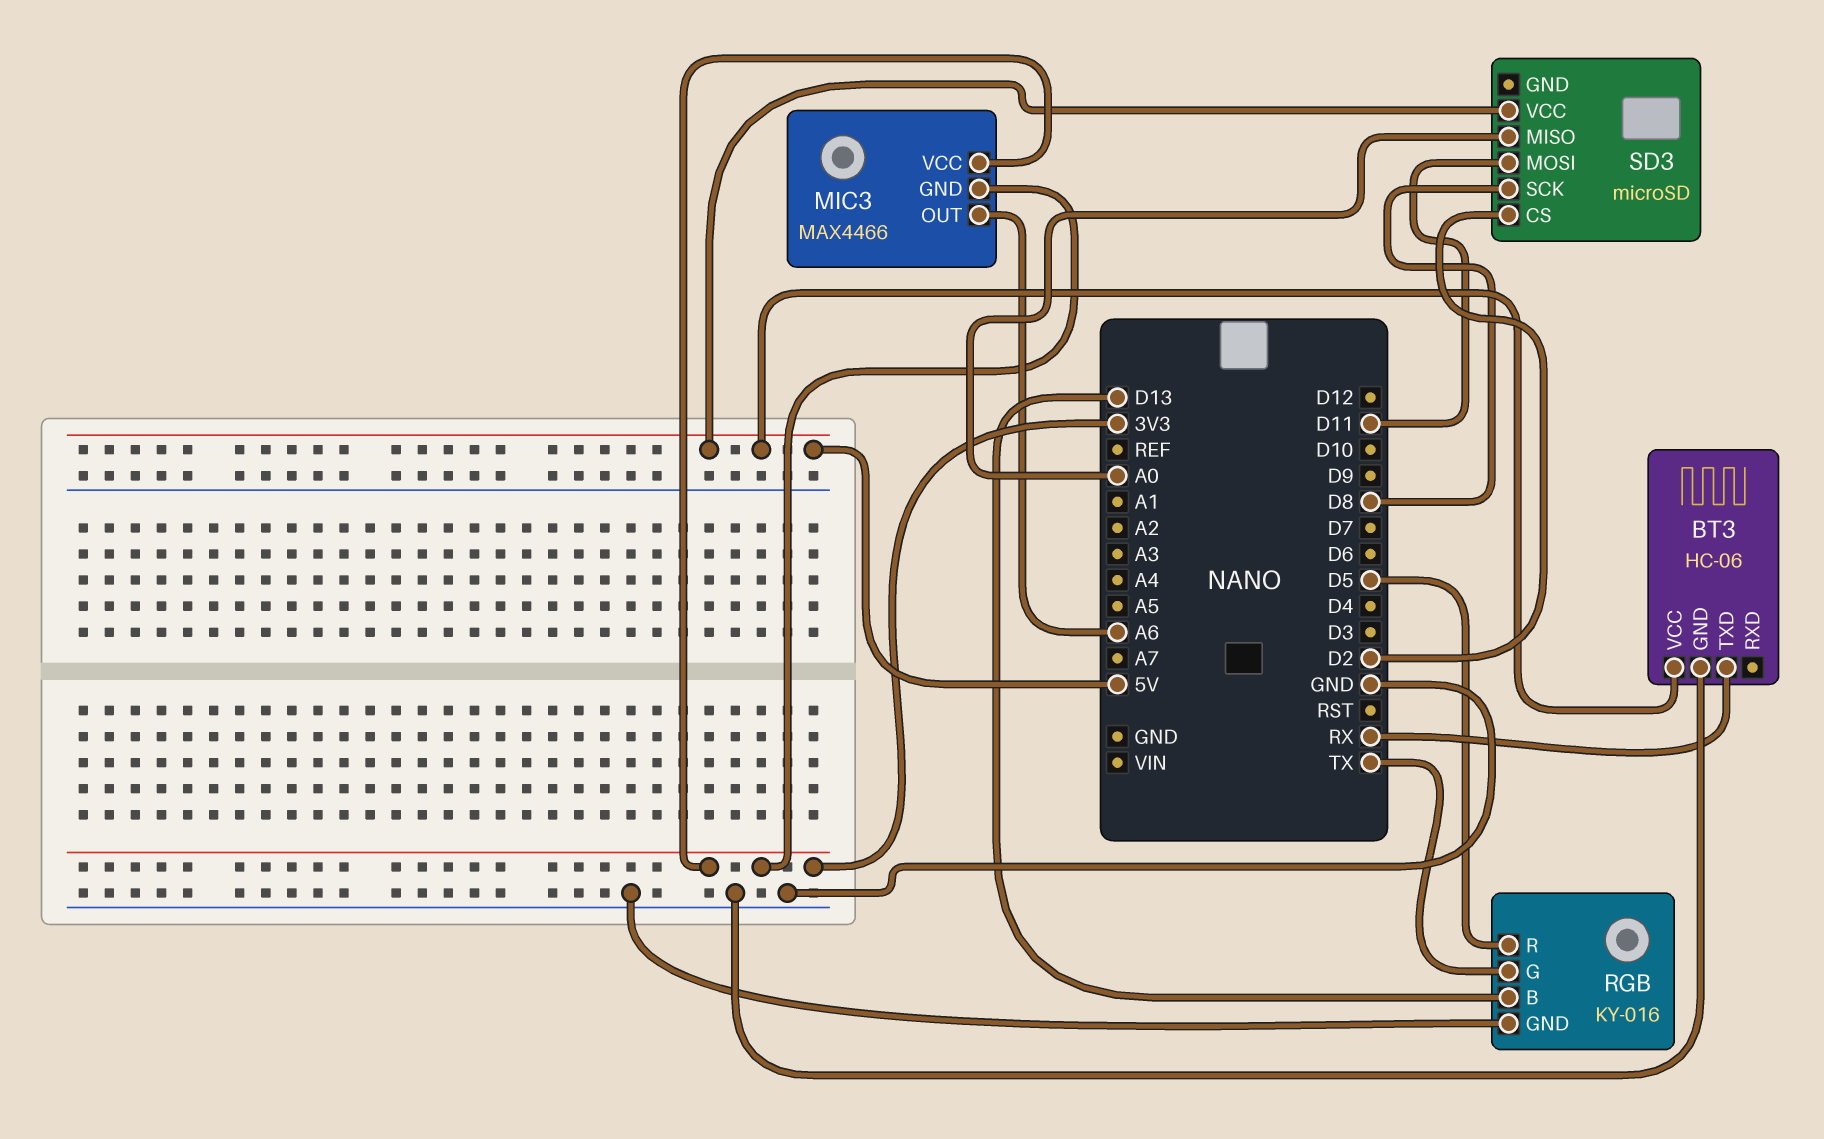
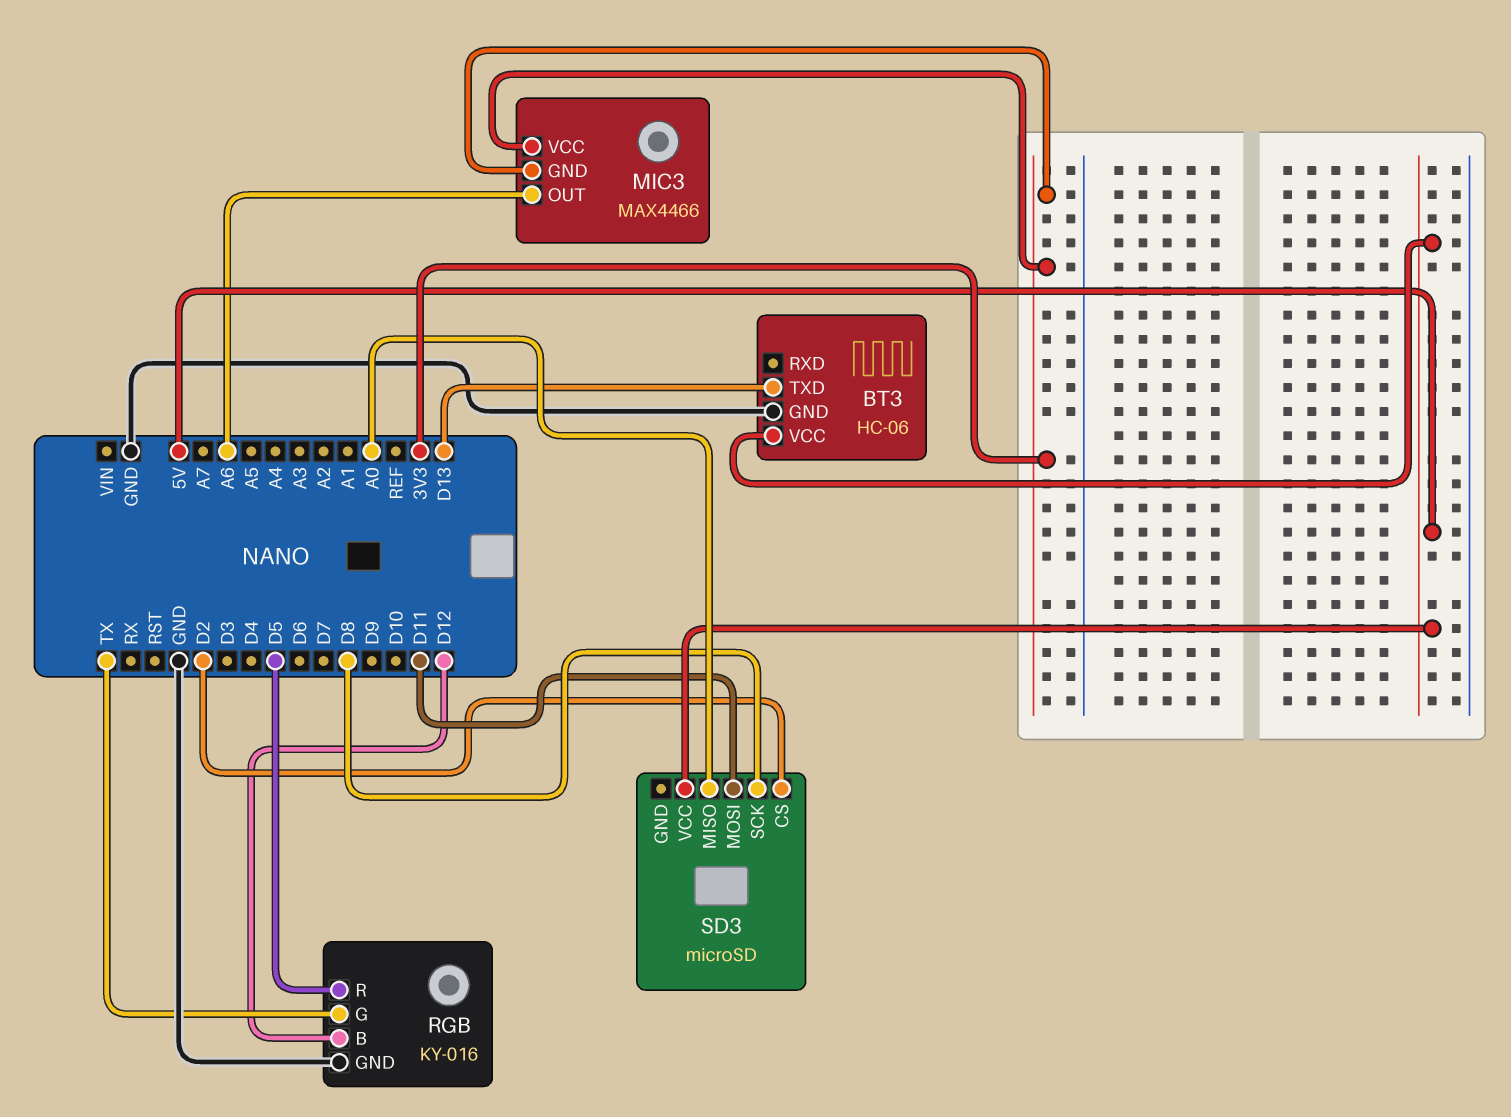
BT3 pin TXD: RX -> D13
RGB pin B: D13 -> D12

